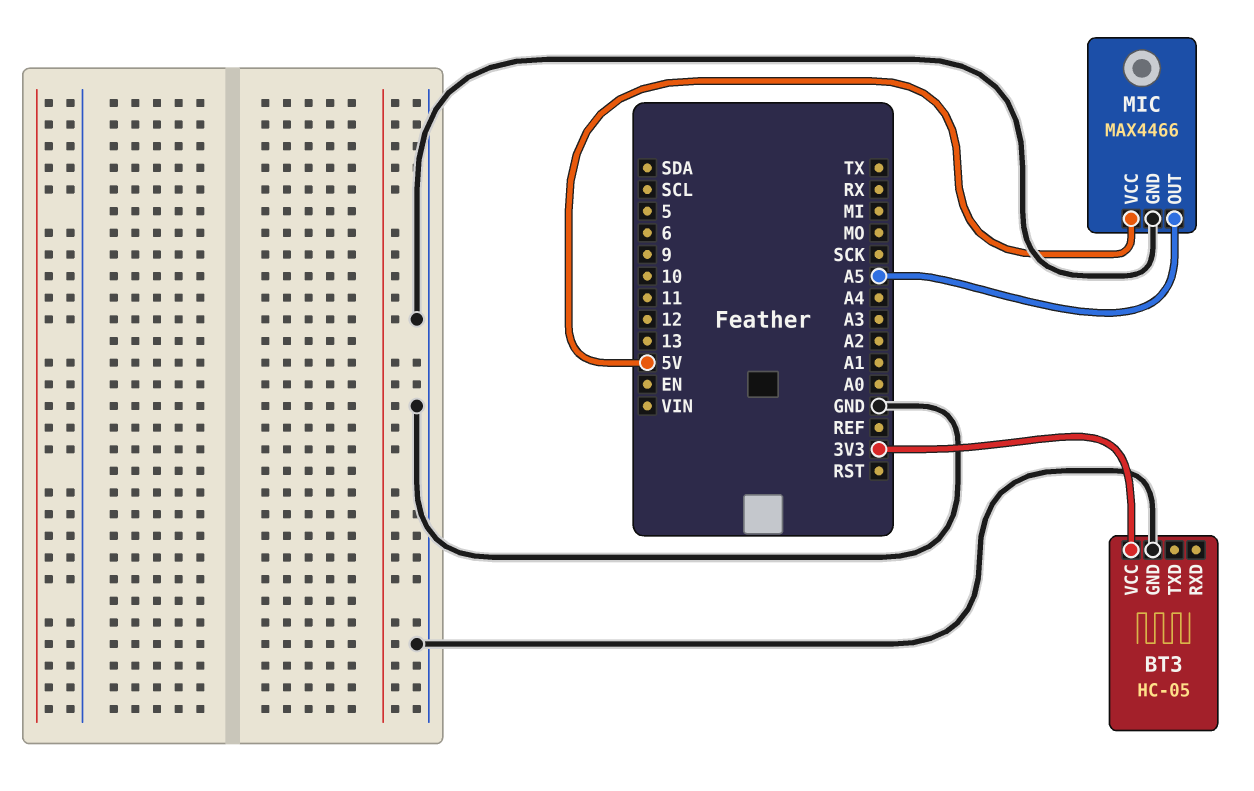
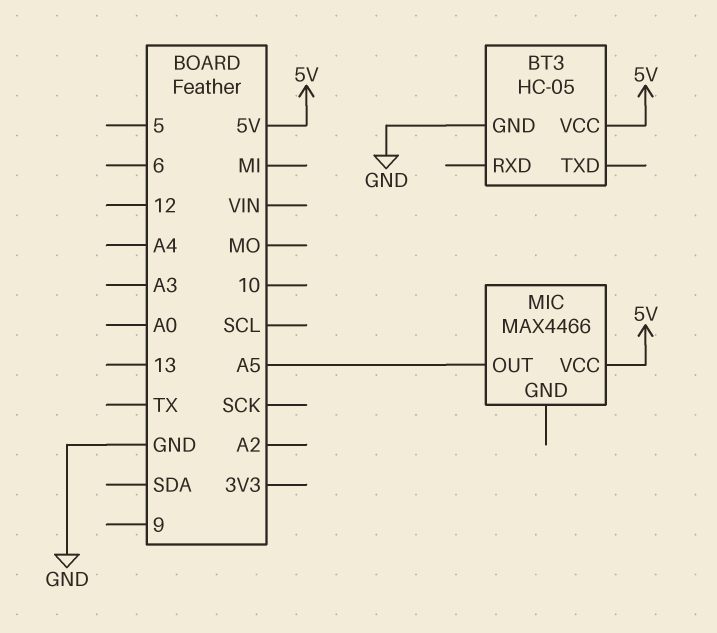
BT3 pin VCC: 3V3 -> 5V
MIC pin GND: GND -> none

